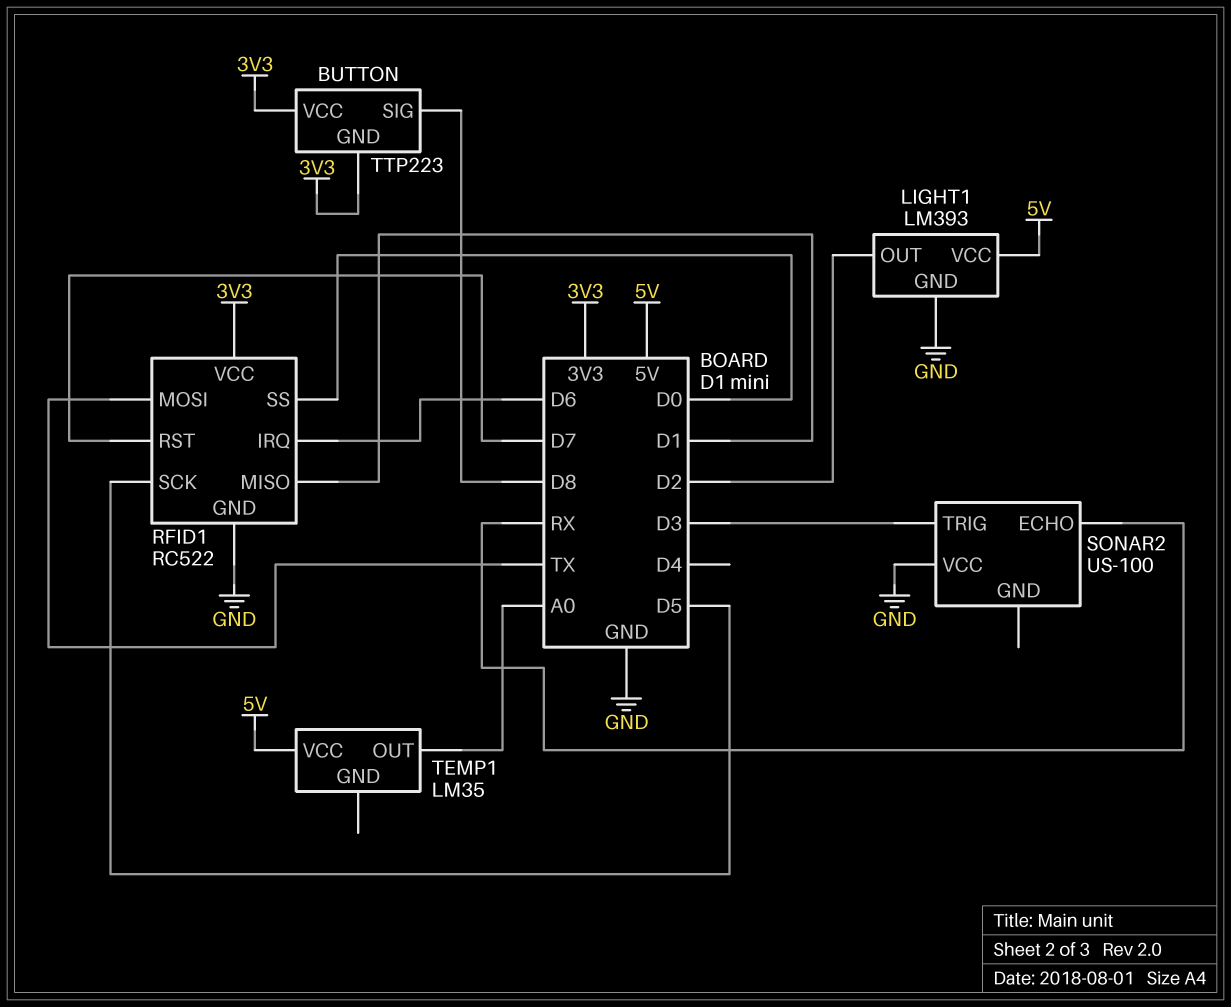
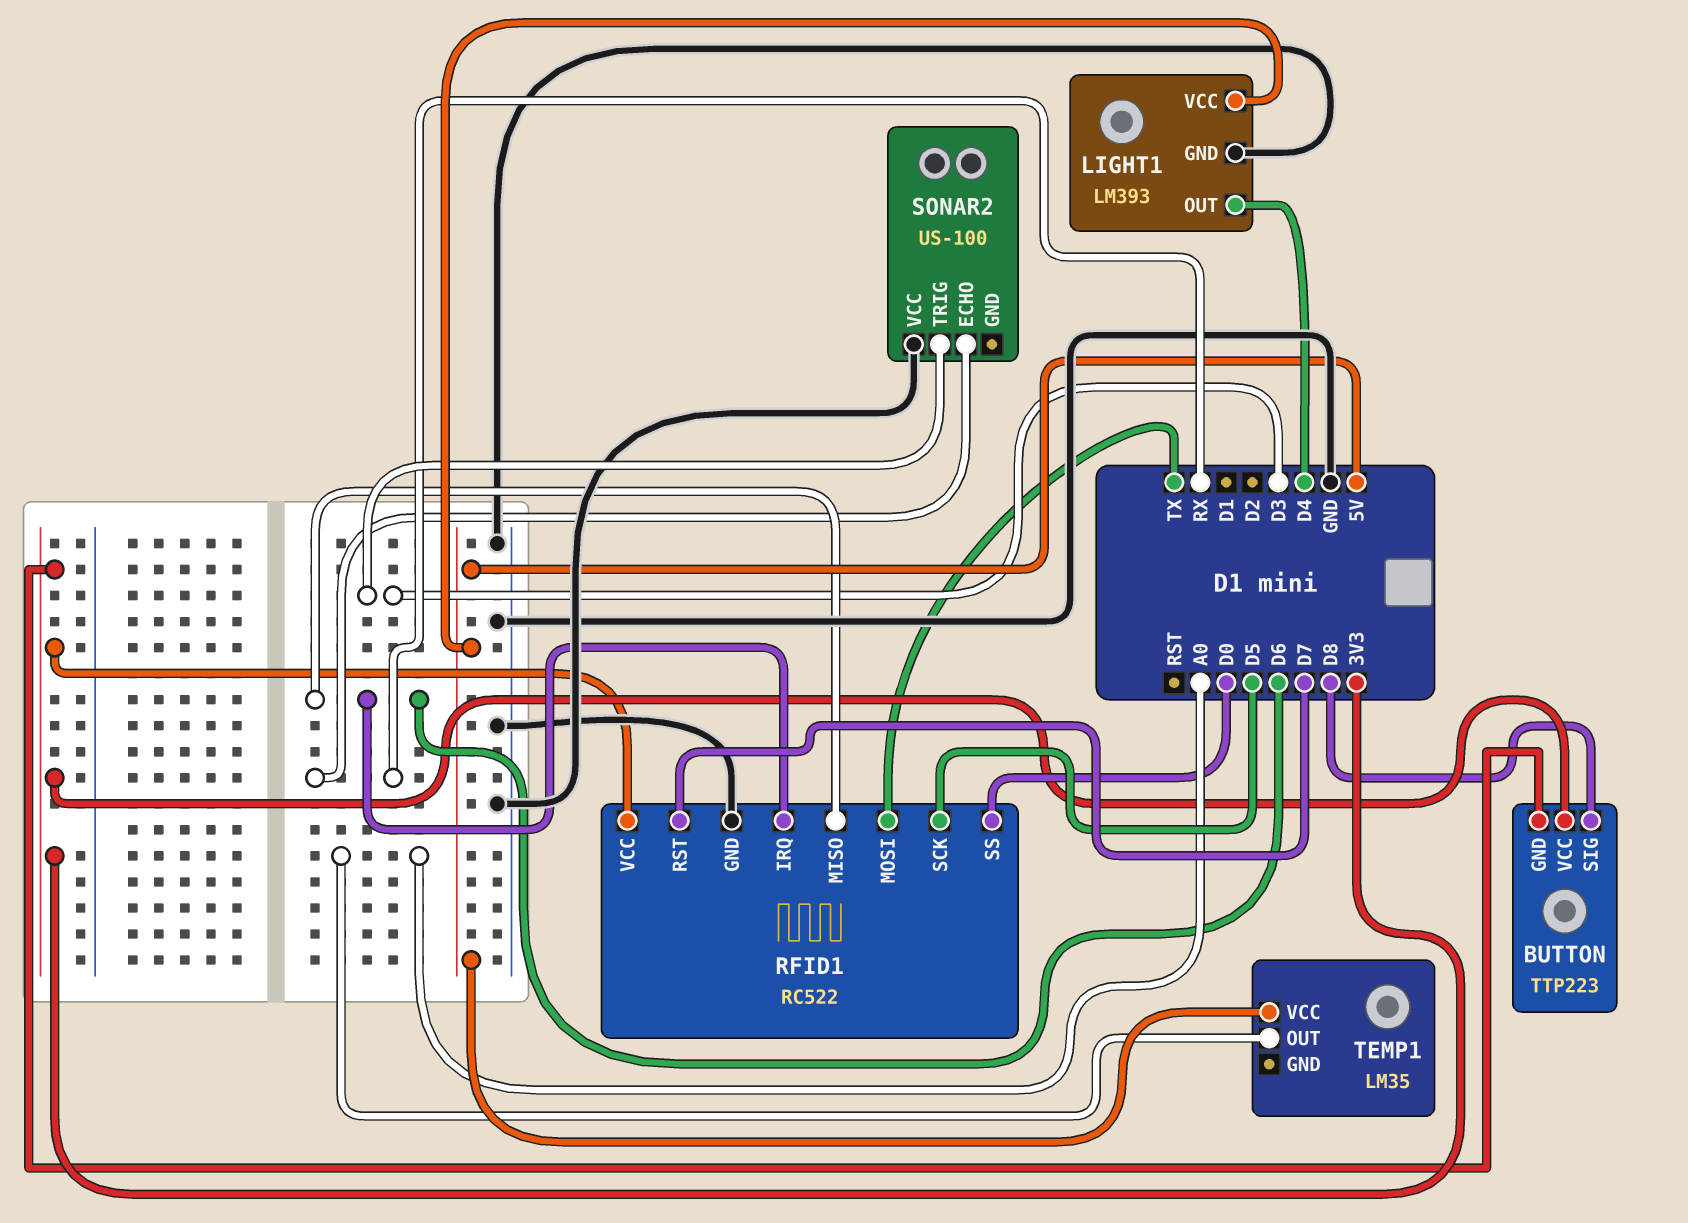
LIGHT1 pin OUT: D2 -> D4
RFID1 pin MISO: D1 -> D6

